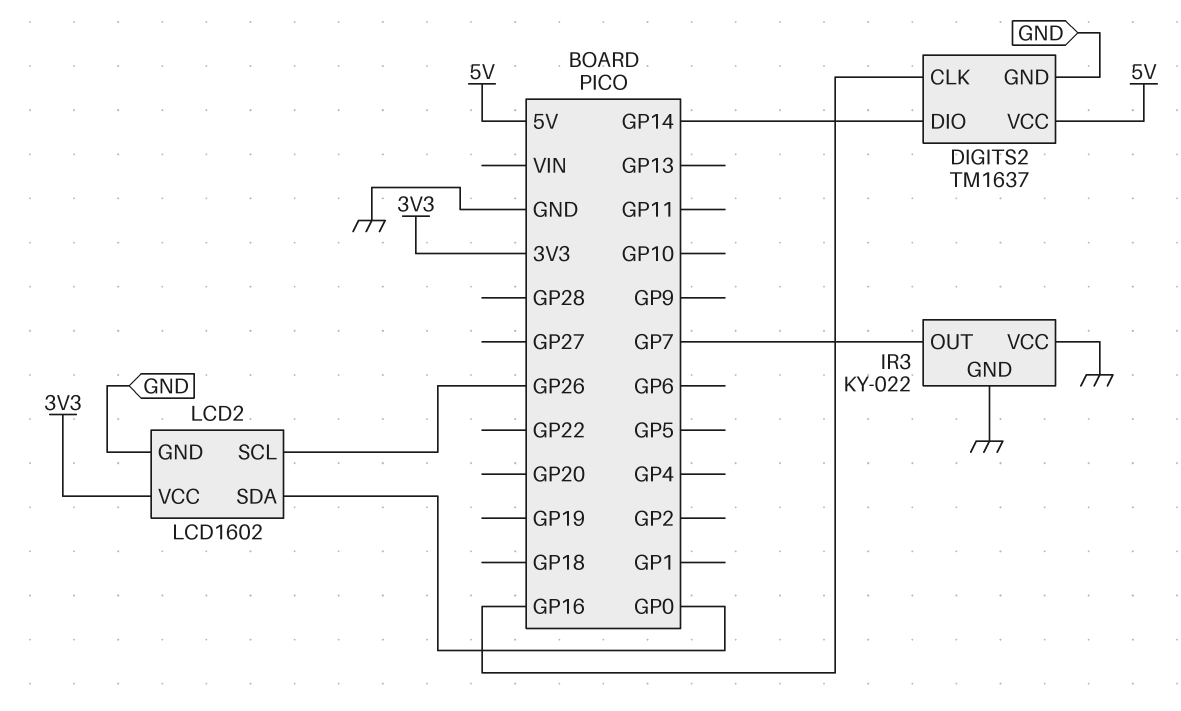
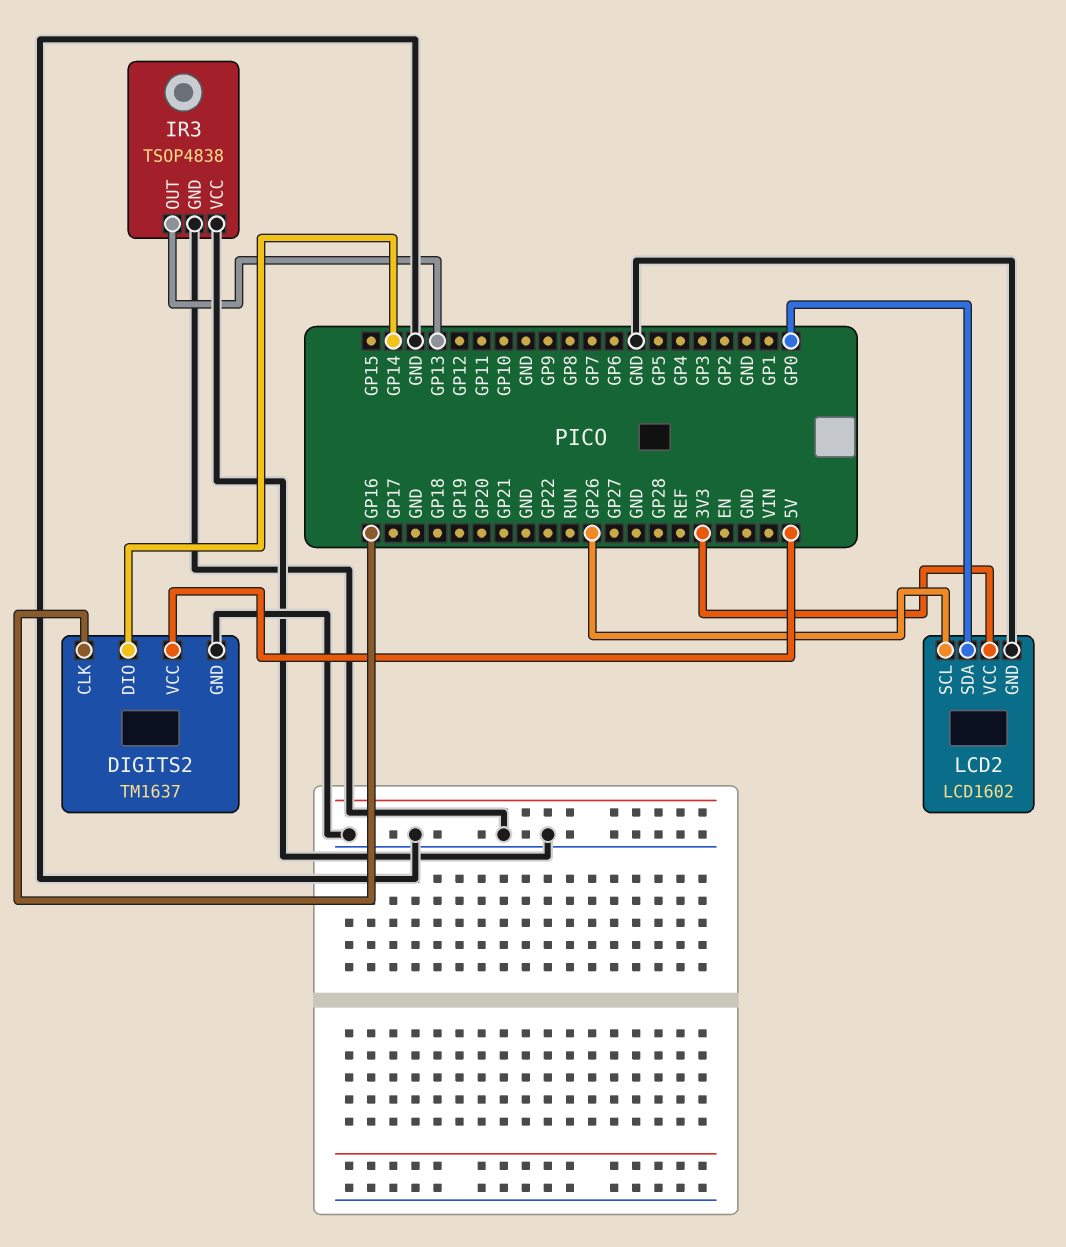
IR3: KY-022 -> TSOP4838
IR3 pin OUT: GP7 -> GP13

